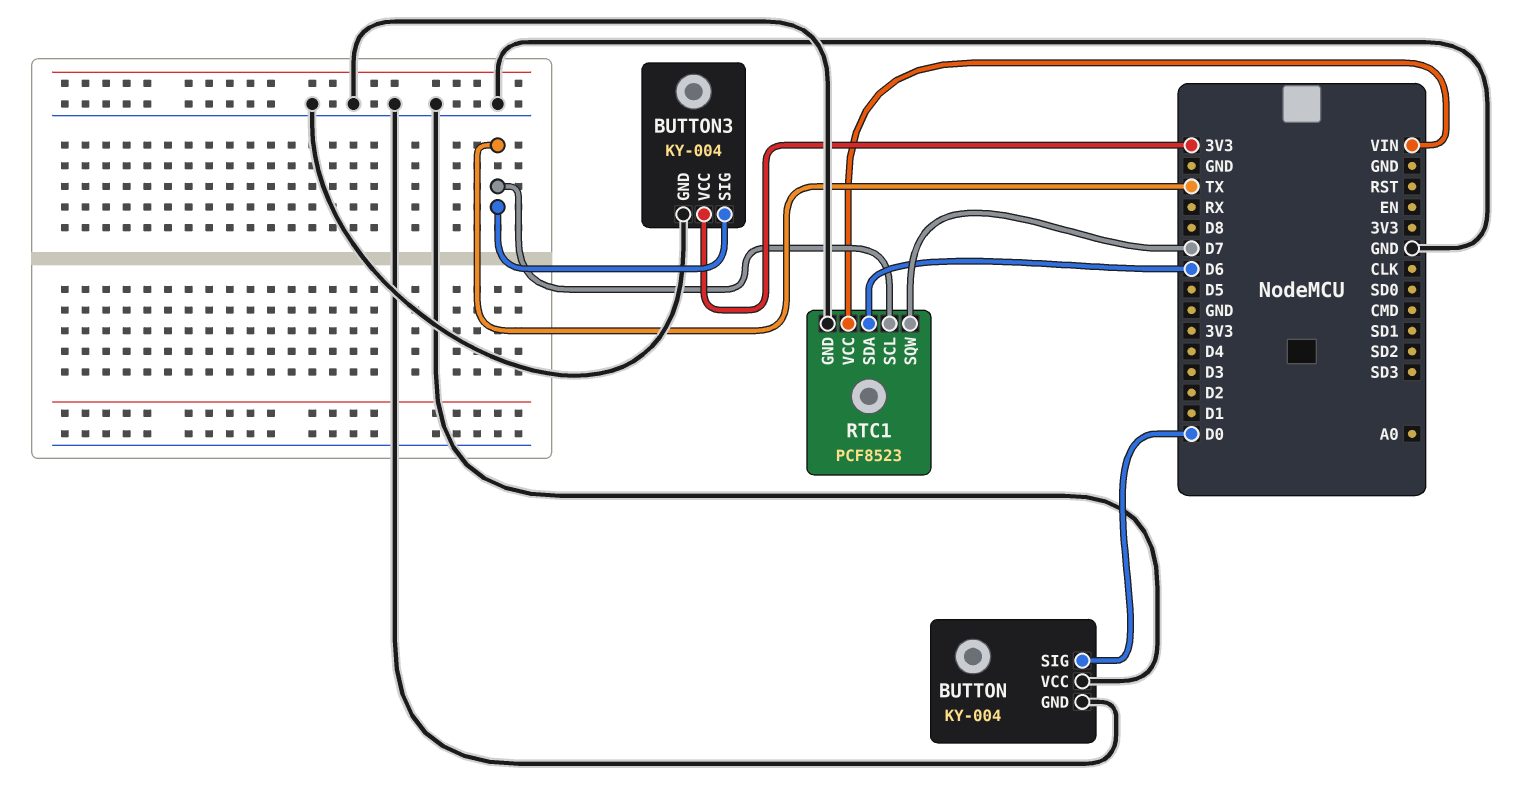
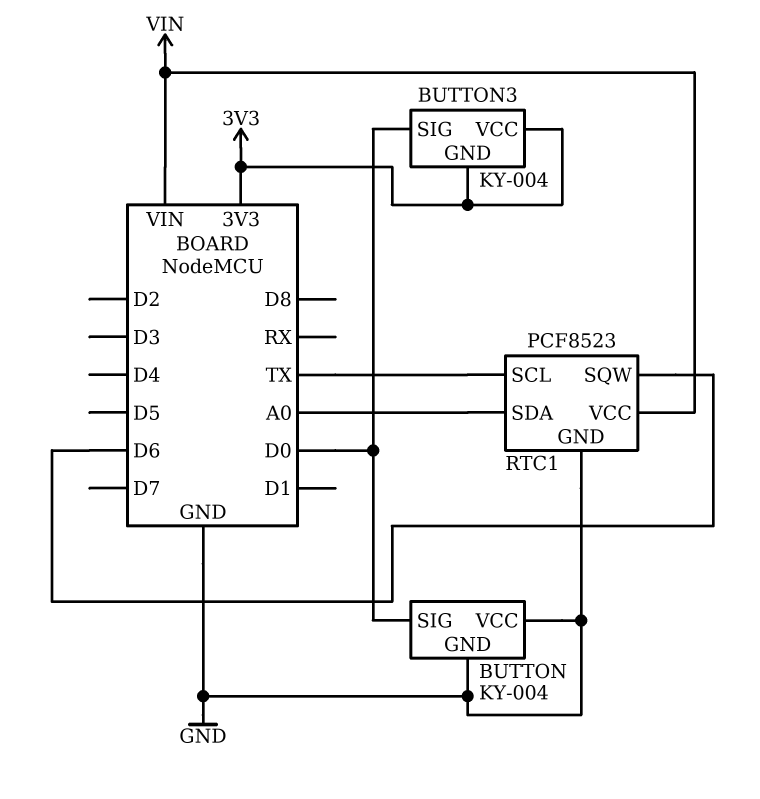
BUTTON3 pin GND: GND -> 3V3
BUTTON3 pin SIG: TX -> D0
RTC1 pin SDA: D6 -> A0
RTC1 pin SQW: D7 -> D6

